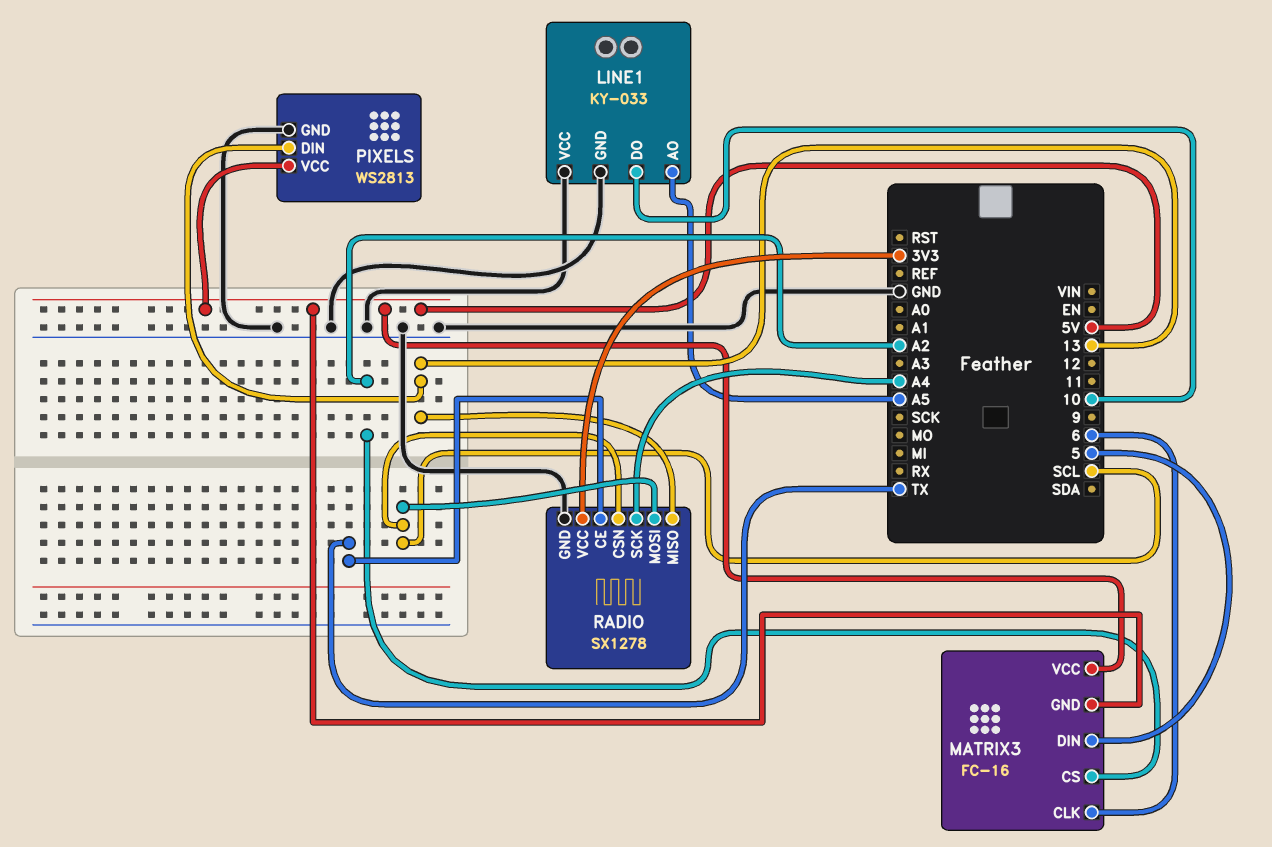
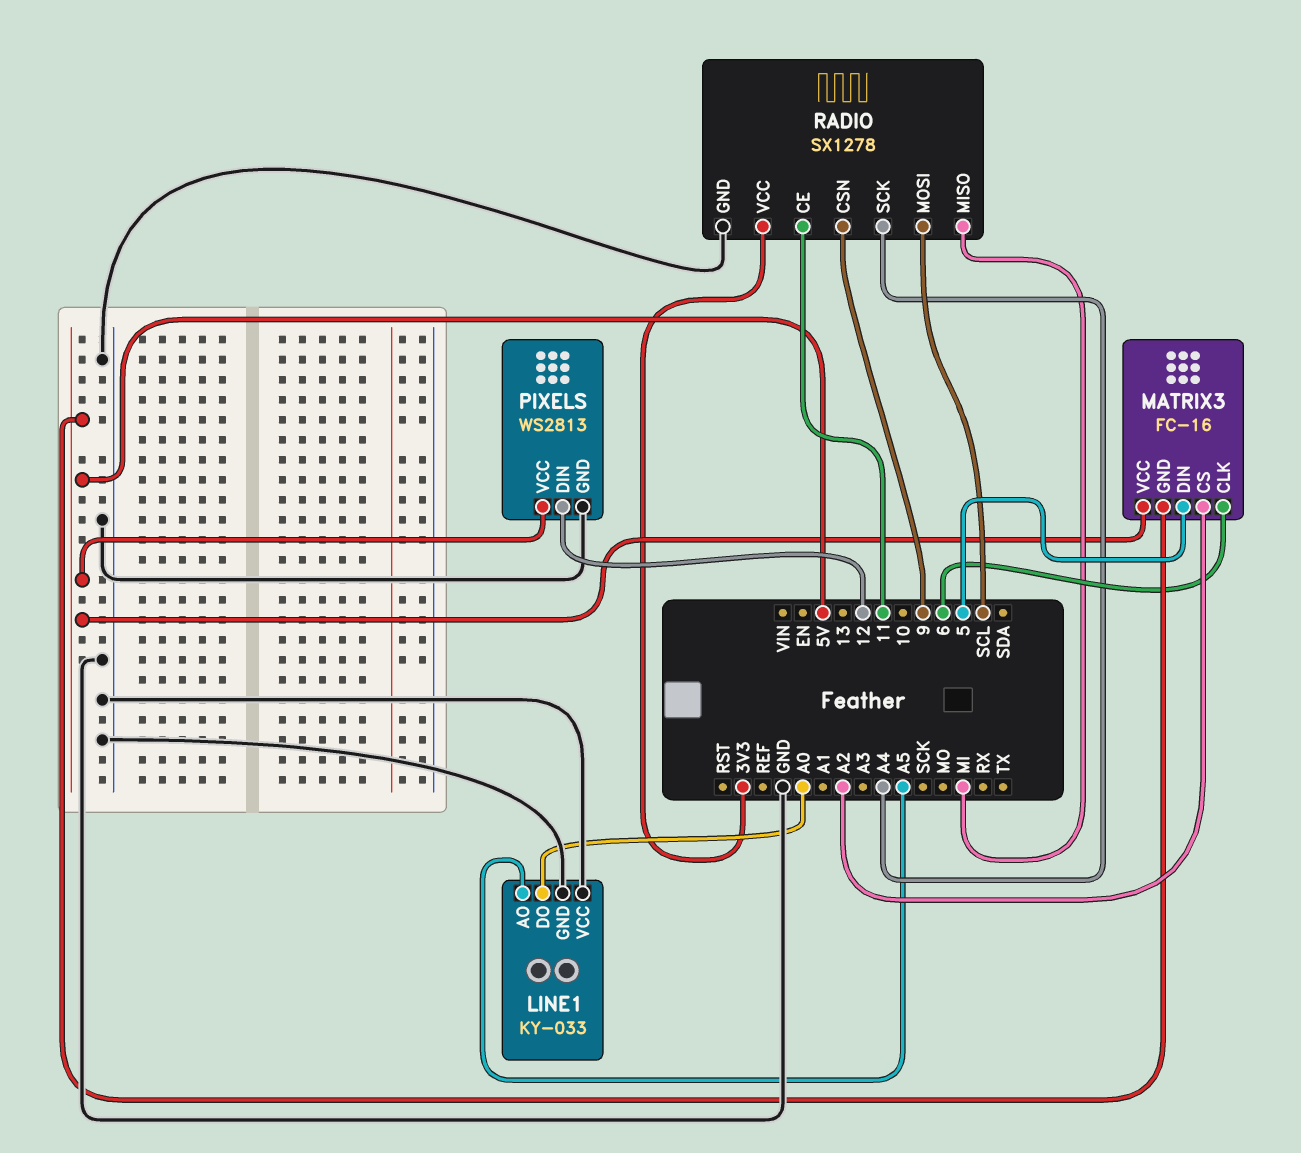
LINE1 pin DO: 10 -> A0
PIXELS pin DIN: 13 -> 12
RADIO pin CE: TX -> 11
RADIO pin CSN: SCL -> 9
RADIO pin MISO: 13 -> MI

